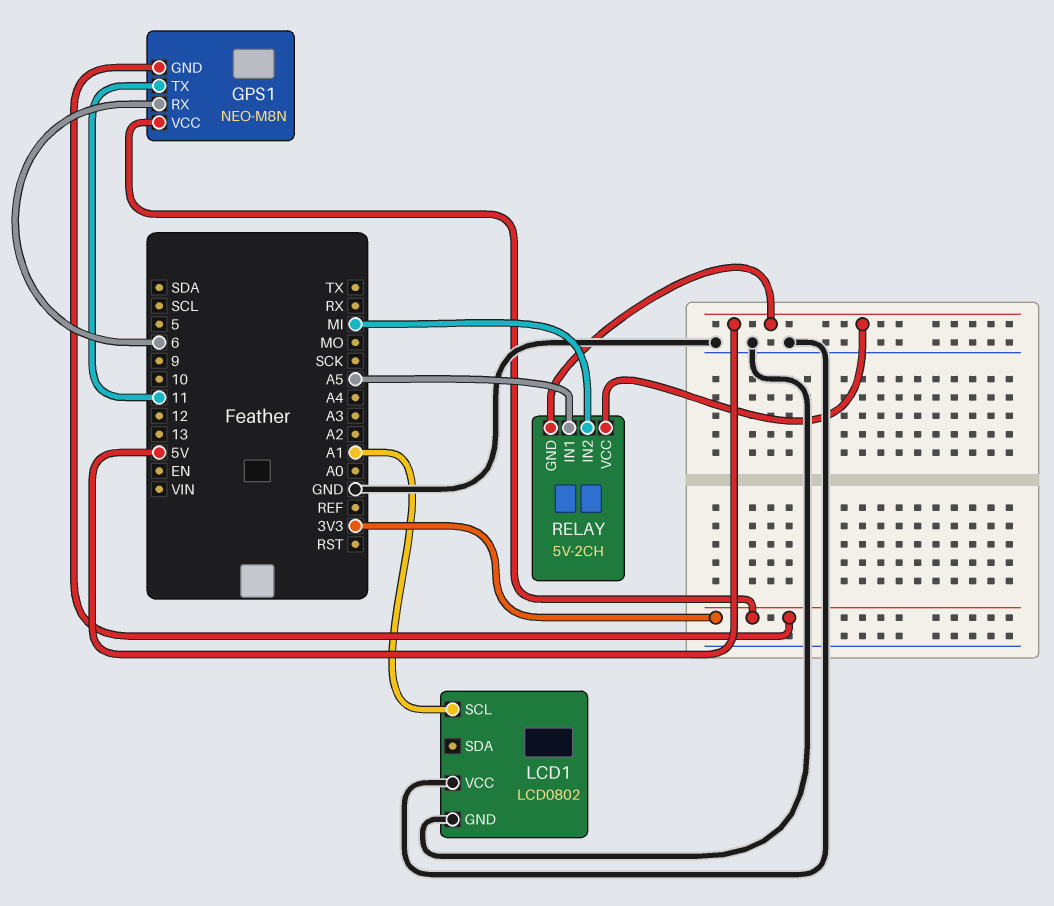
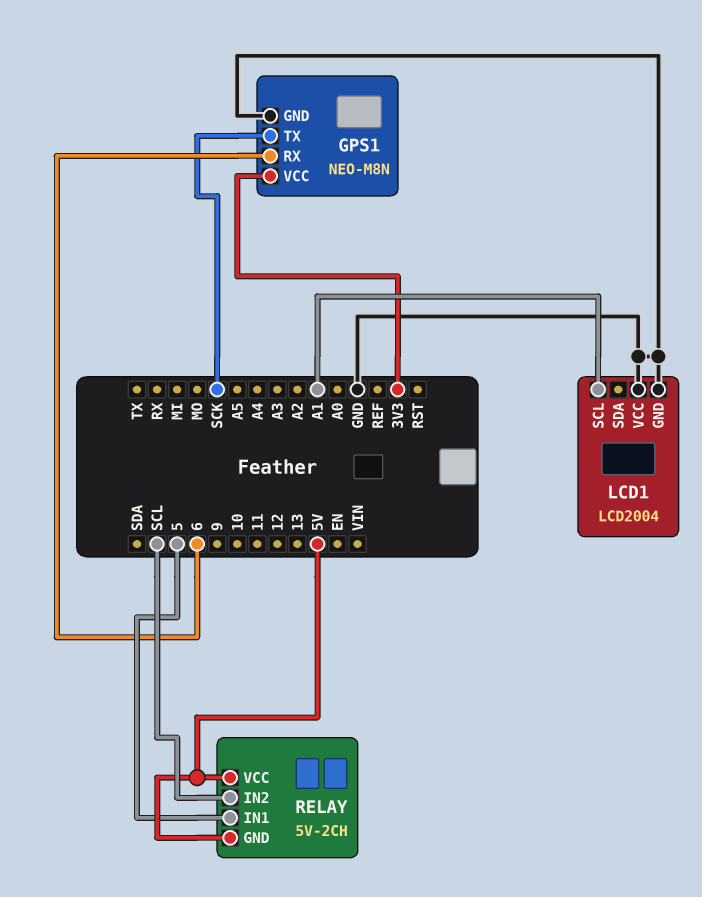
GPS1 pin GND: 3V3 -> GND
GPS1 pin TX: 11 -> SCK
LCD1: LCD0802 -> LCD2004
RELAY pin IN1: A5 -> 5
RELAY pin IN2: MI -> SCL

